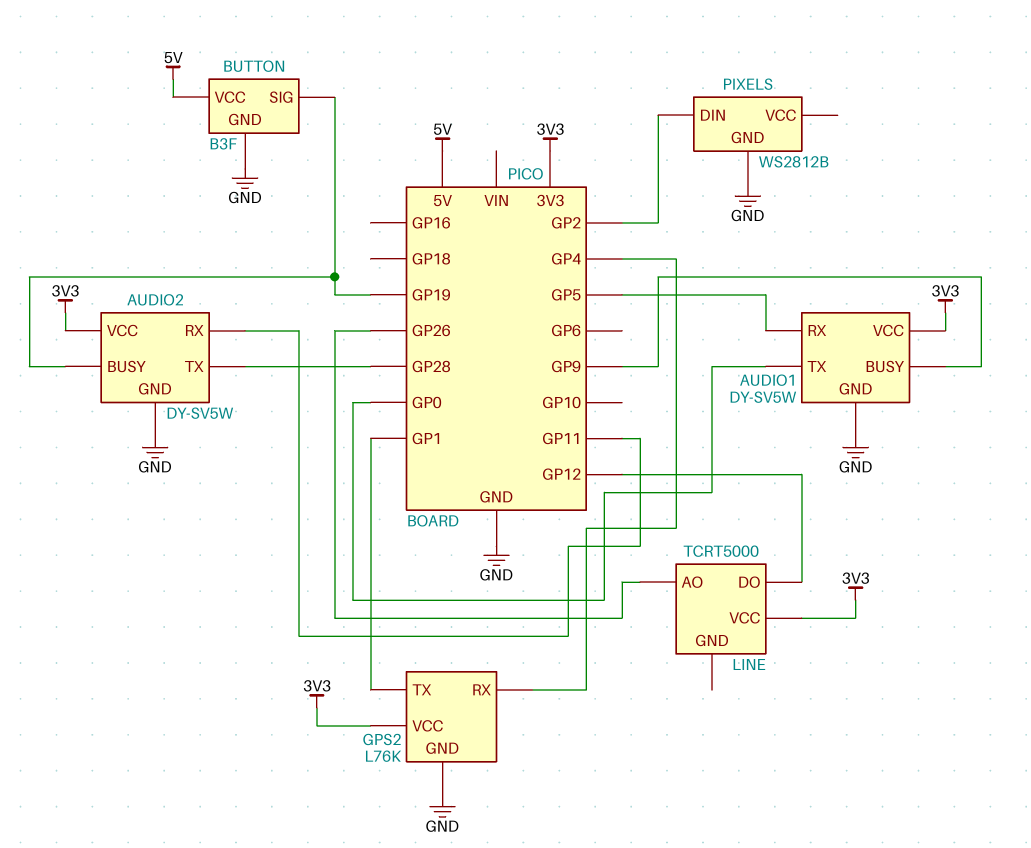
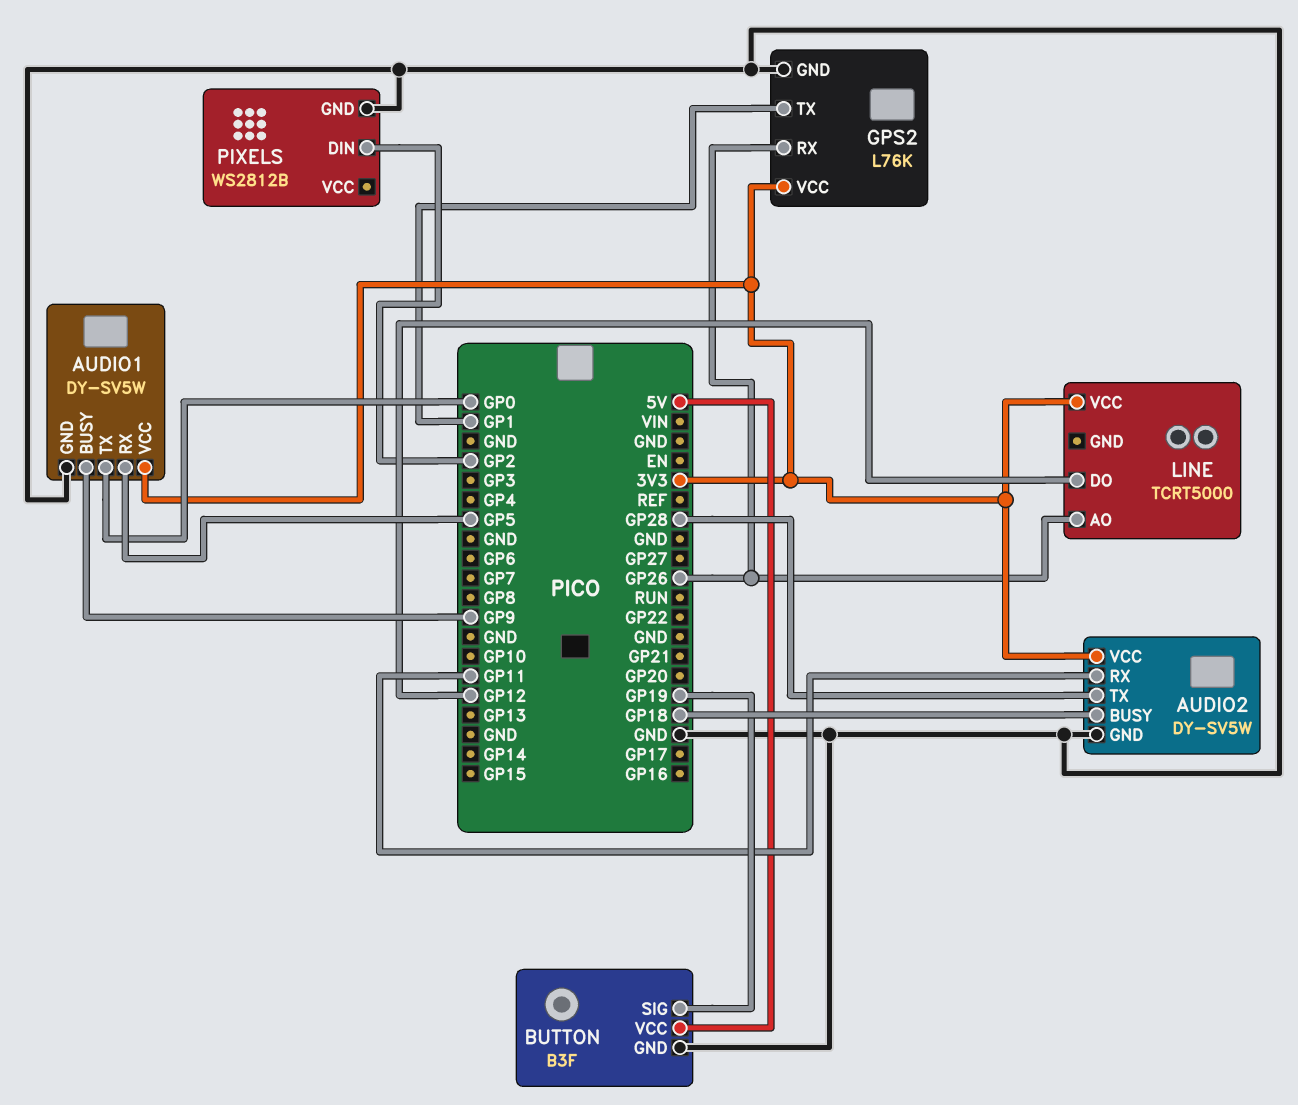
AUDIO2 pin BUSY: GP19 -> GP18
GPS2 pin RX: GP4 -> GP26

